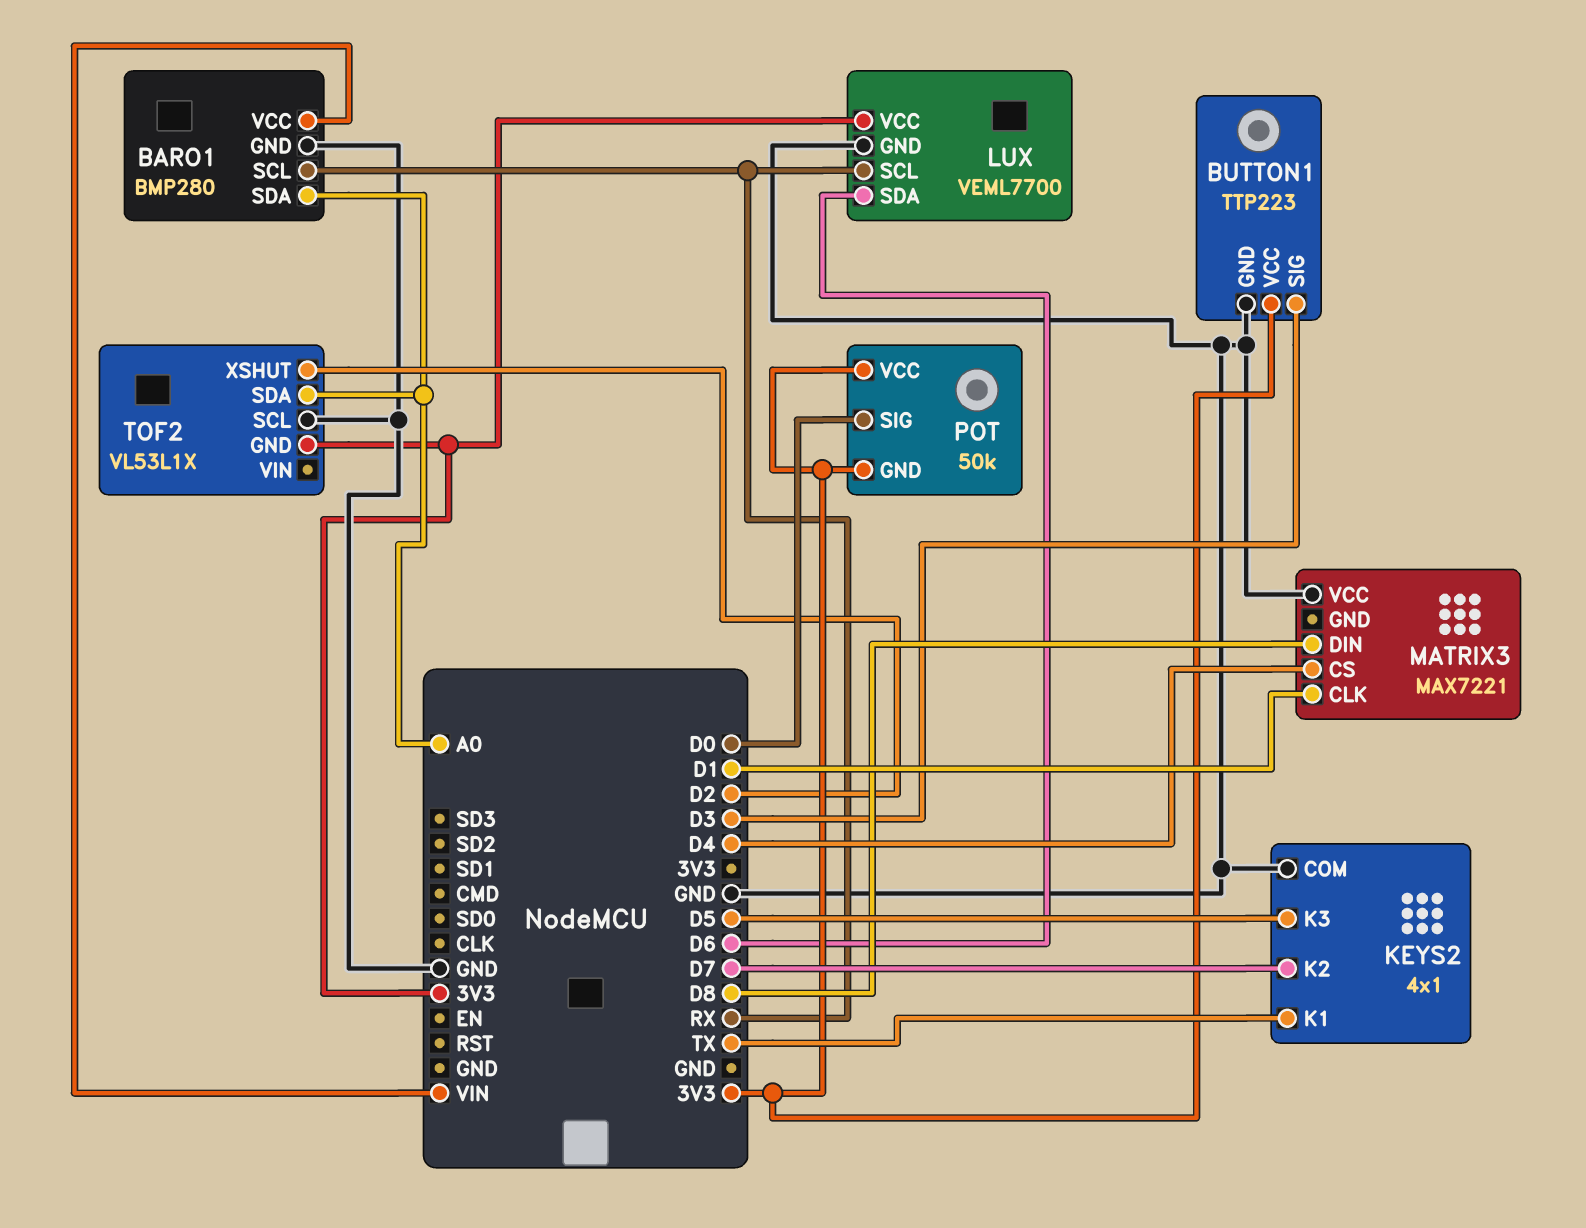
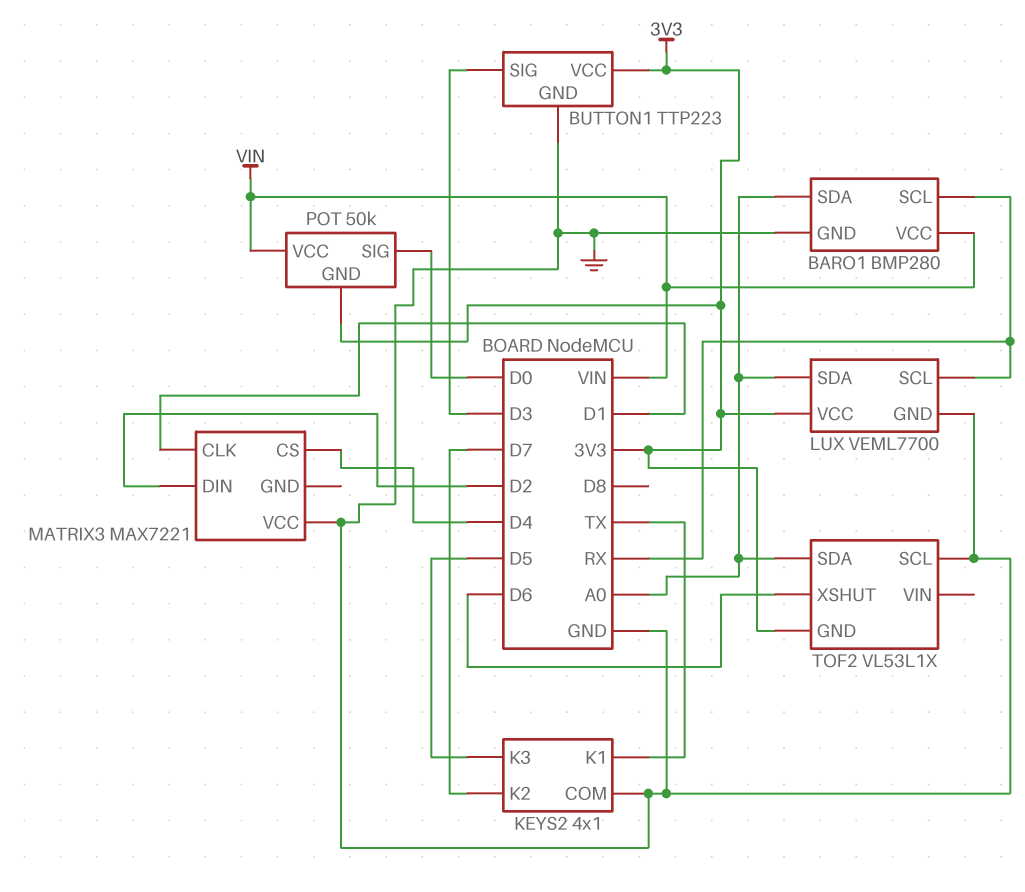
LUX pin SDA: D6 -> A0
MATRIX3 pin DIN: D8 -> D2
POT pin VCC: 3V3 -> VIN
TOF2 pin XSHUT: D2 -> D6

